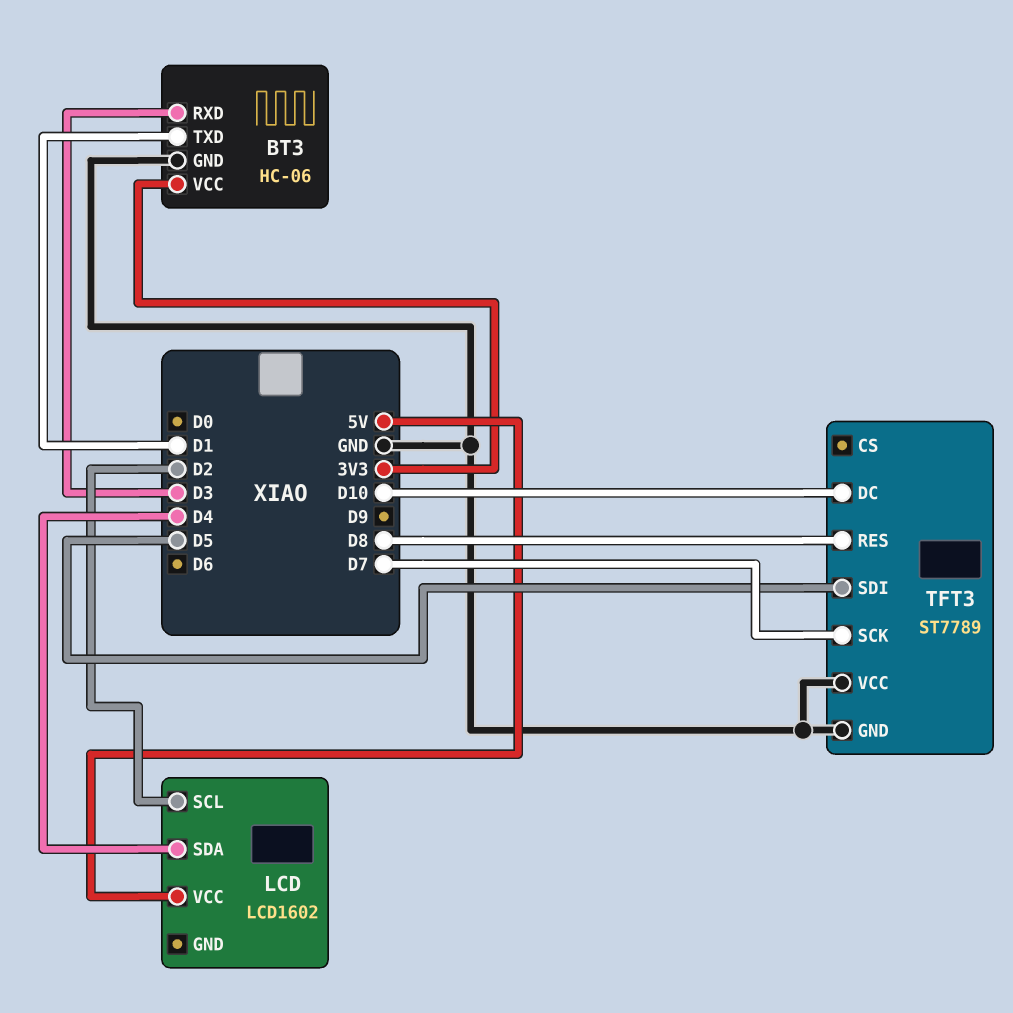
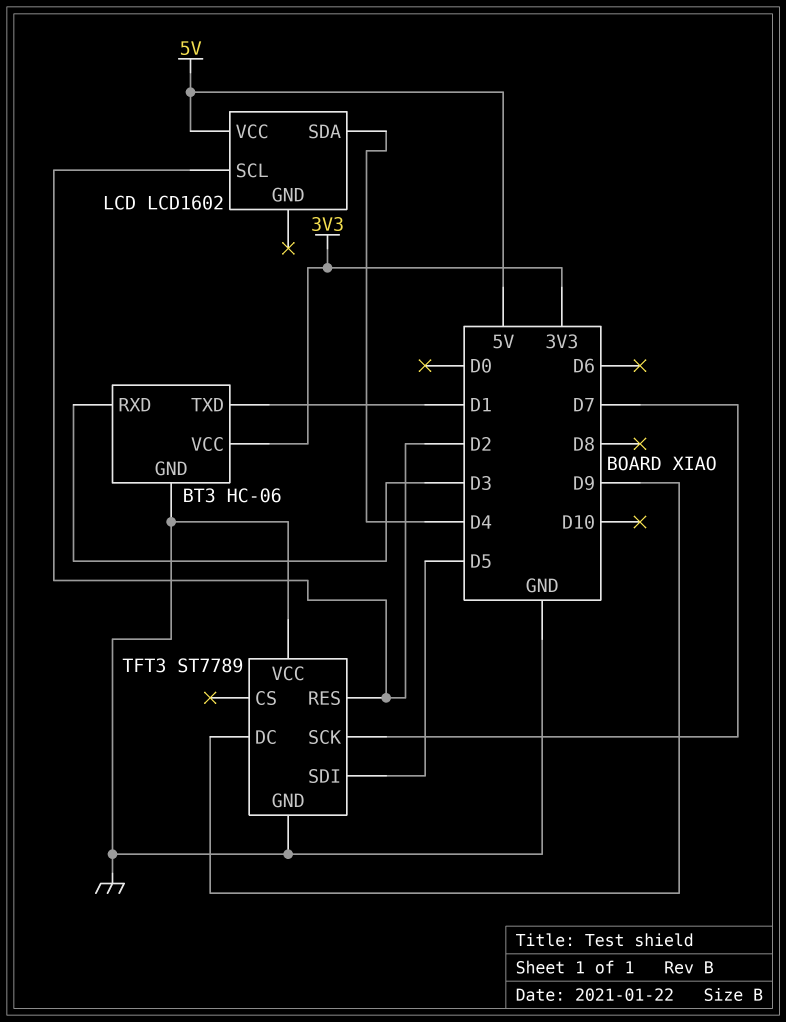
TFT3 pin DC: D10 -> D9
TFT3 pin RES: D8 -> D2

